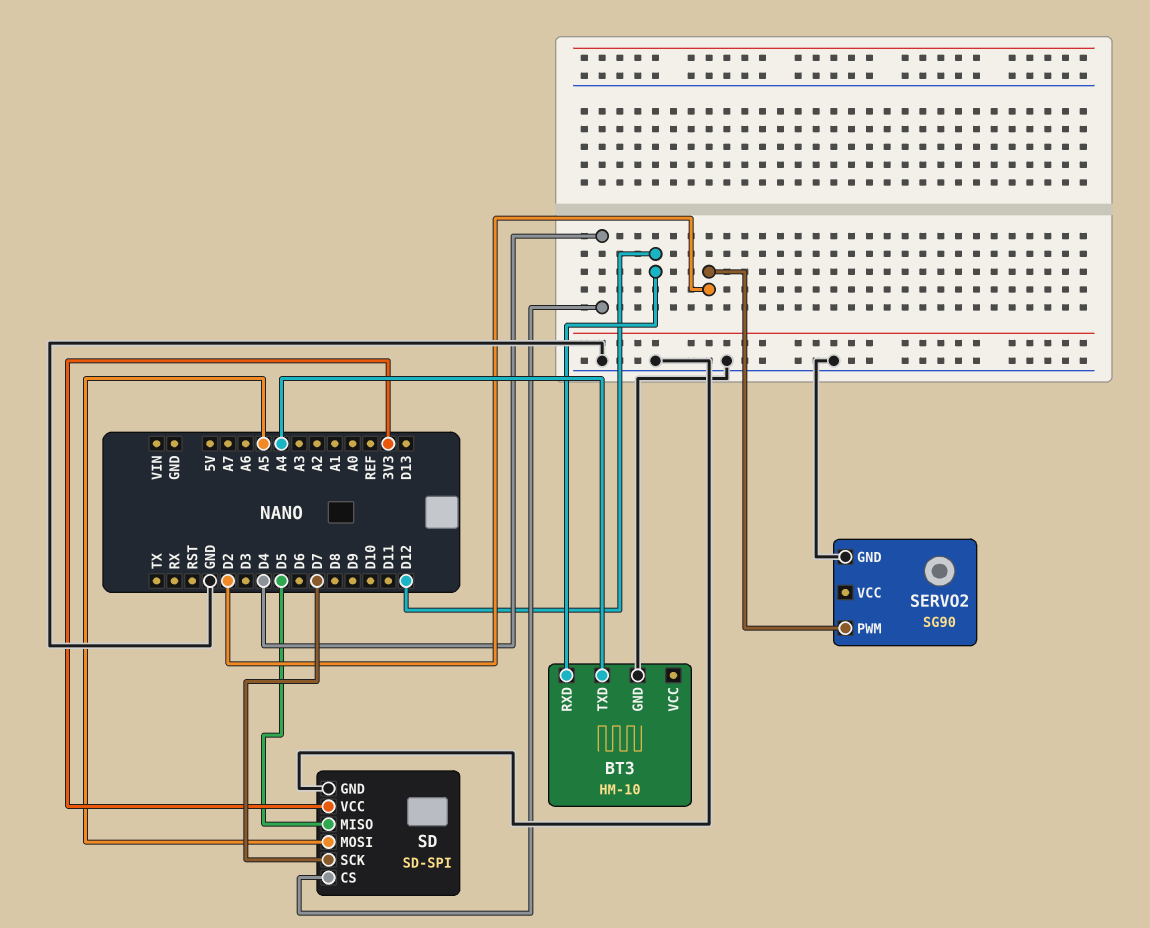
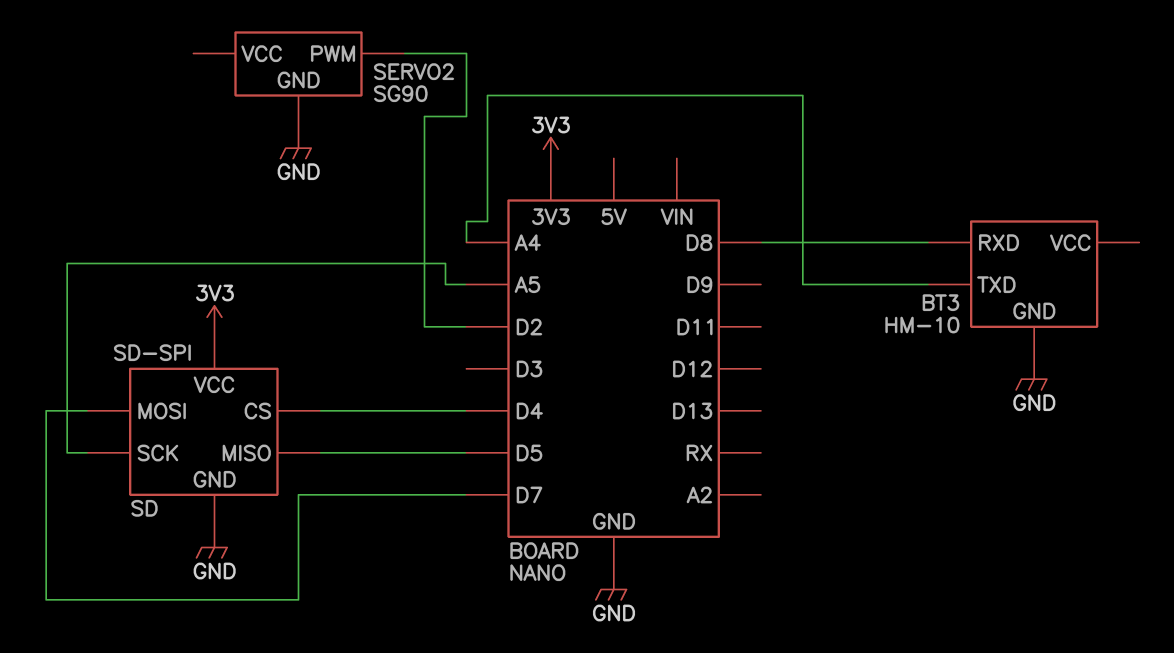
BT3 pin RXD: D12 -> D8
SD pin MOSI: A5 -> D7
SD pin SCK: D7 -> A5

